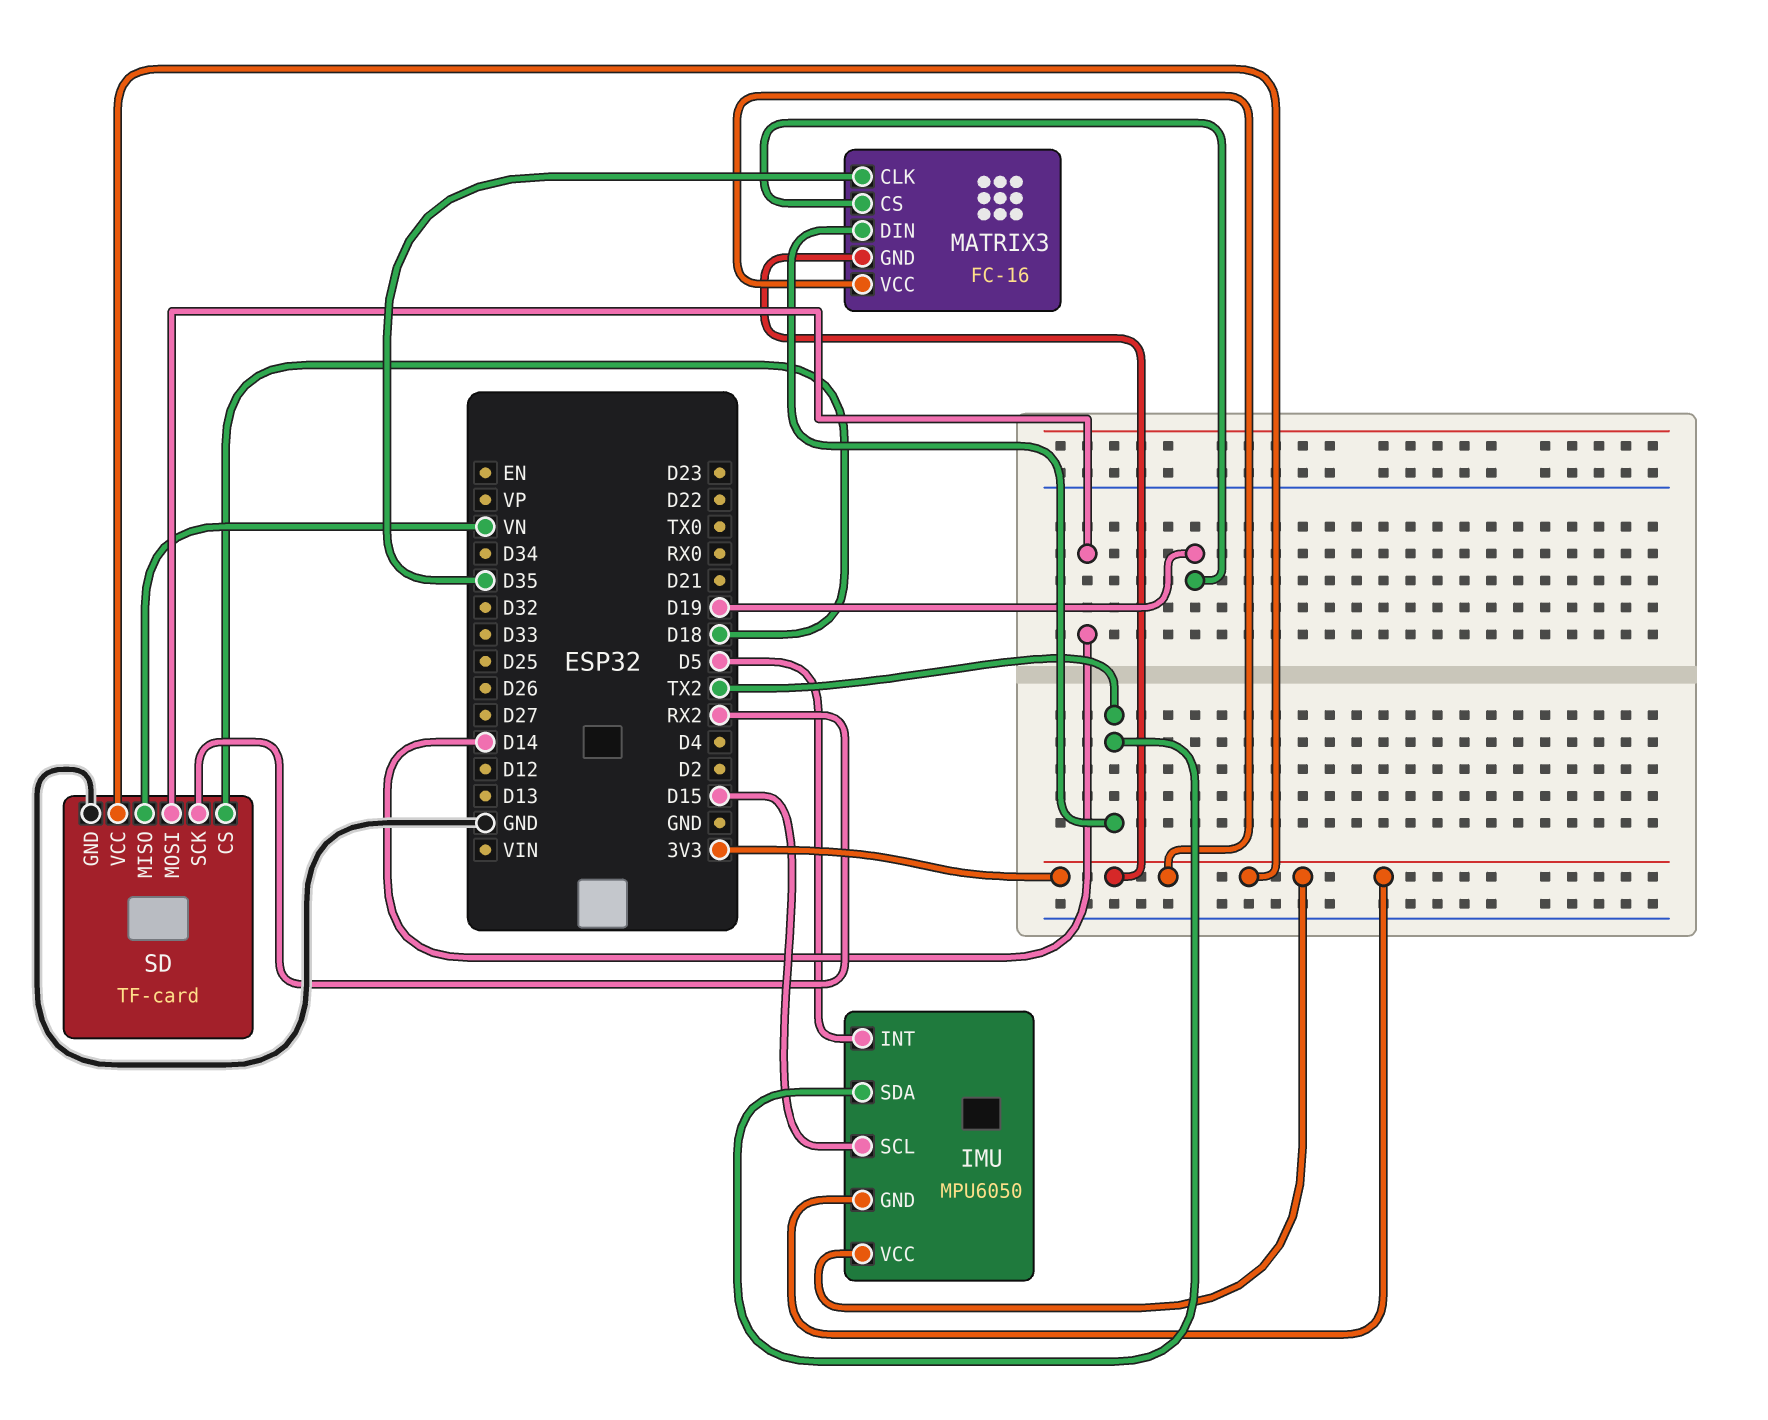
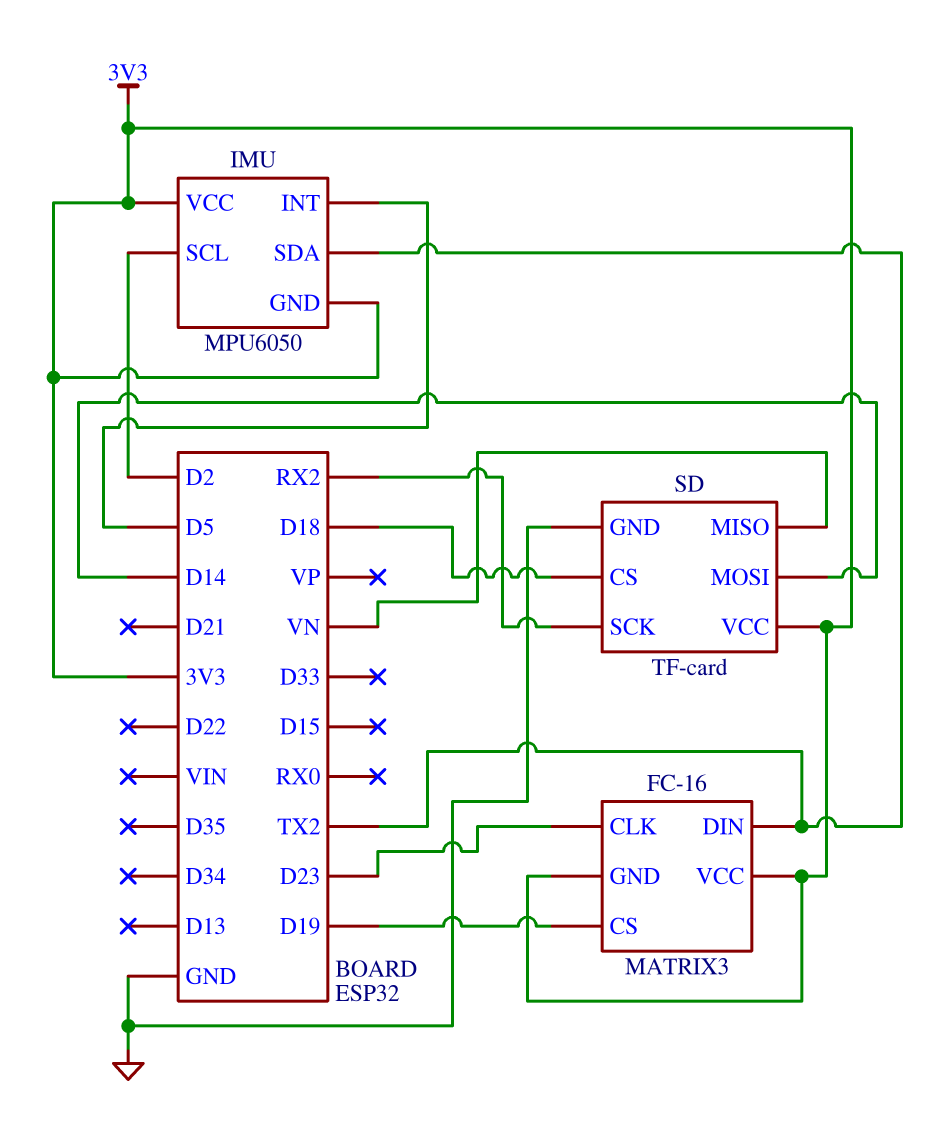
IMU pin SCL: D15 -> D2
MATRIX3 pin CLK: D35 -> D23

